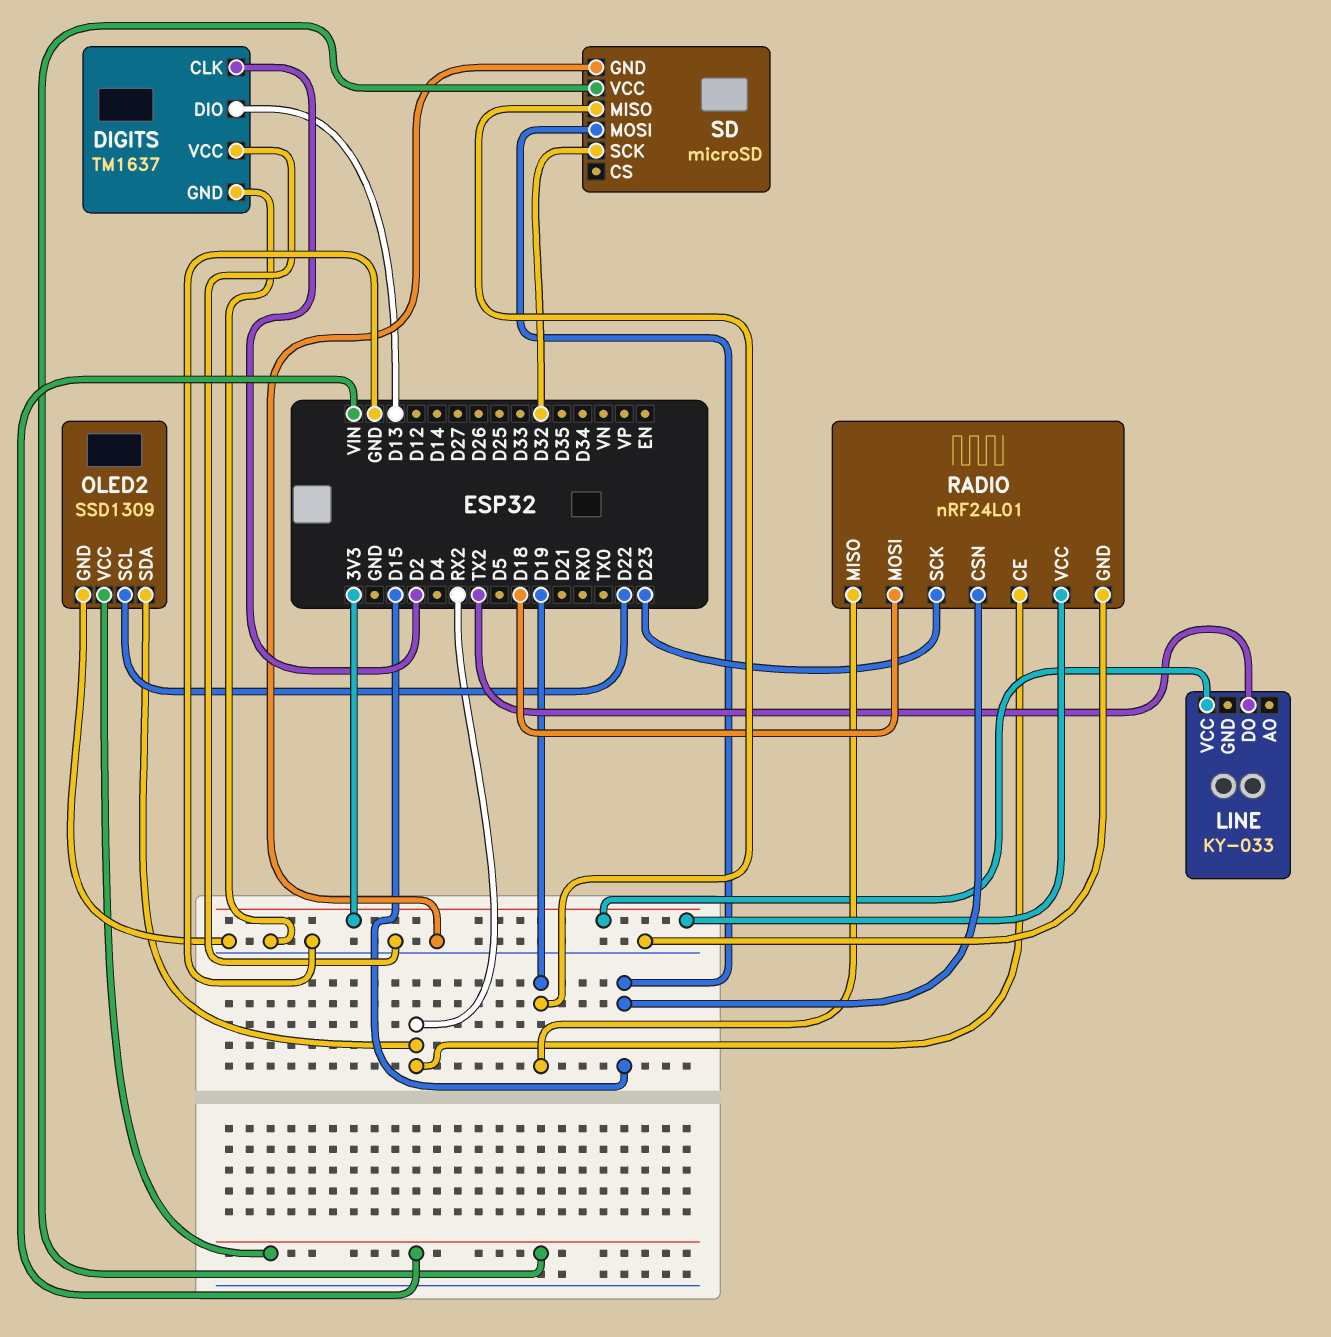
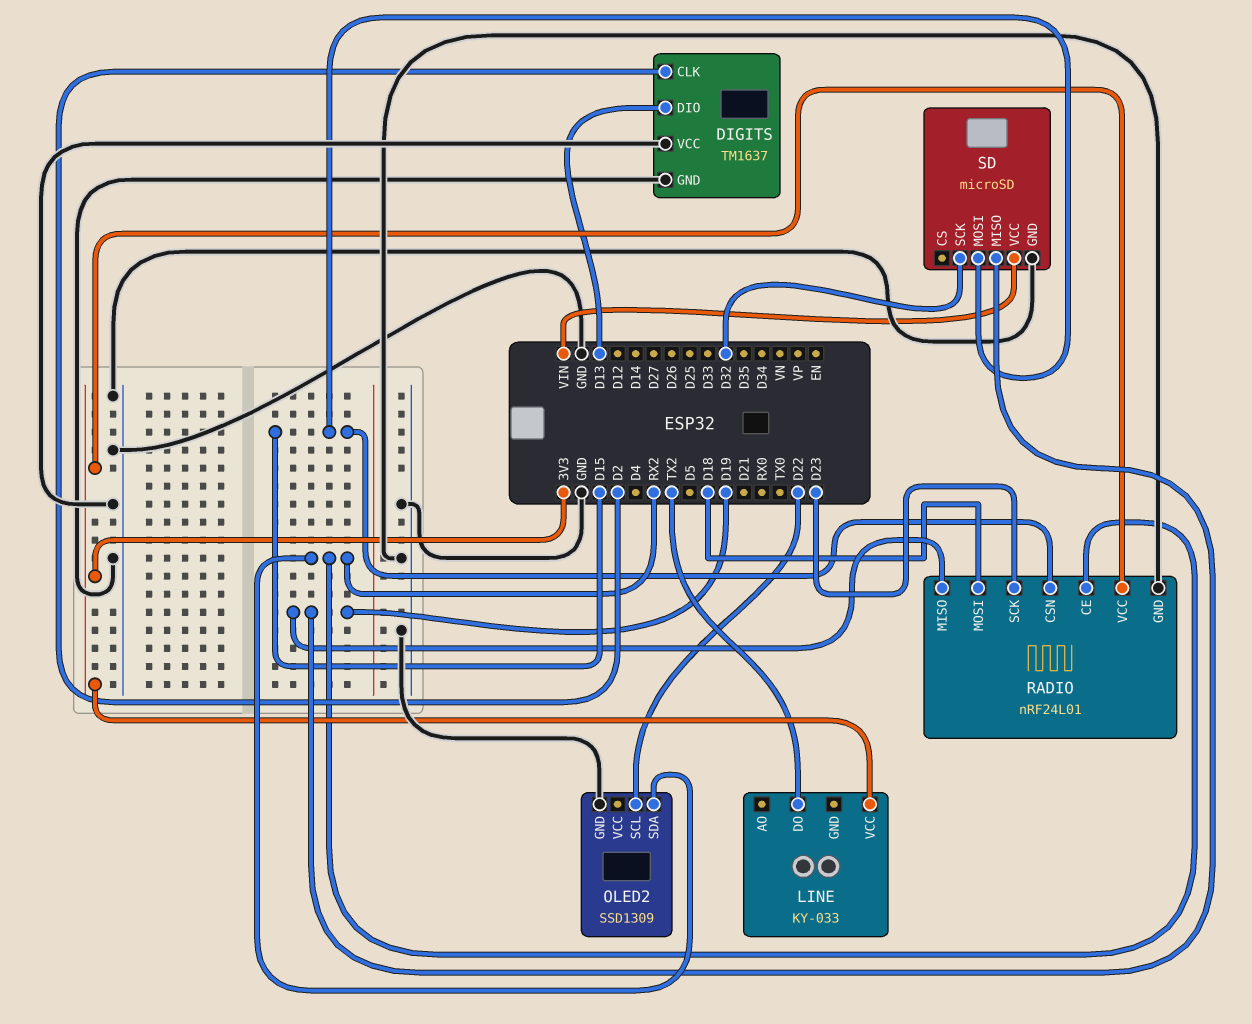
OLED2 pin VCC: VIN -> none

